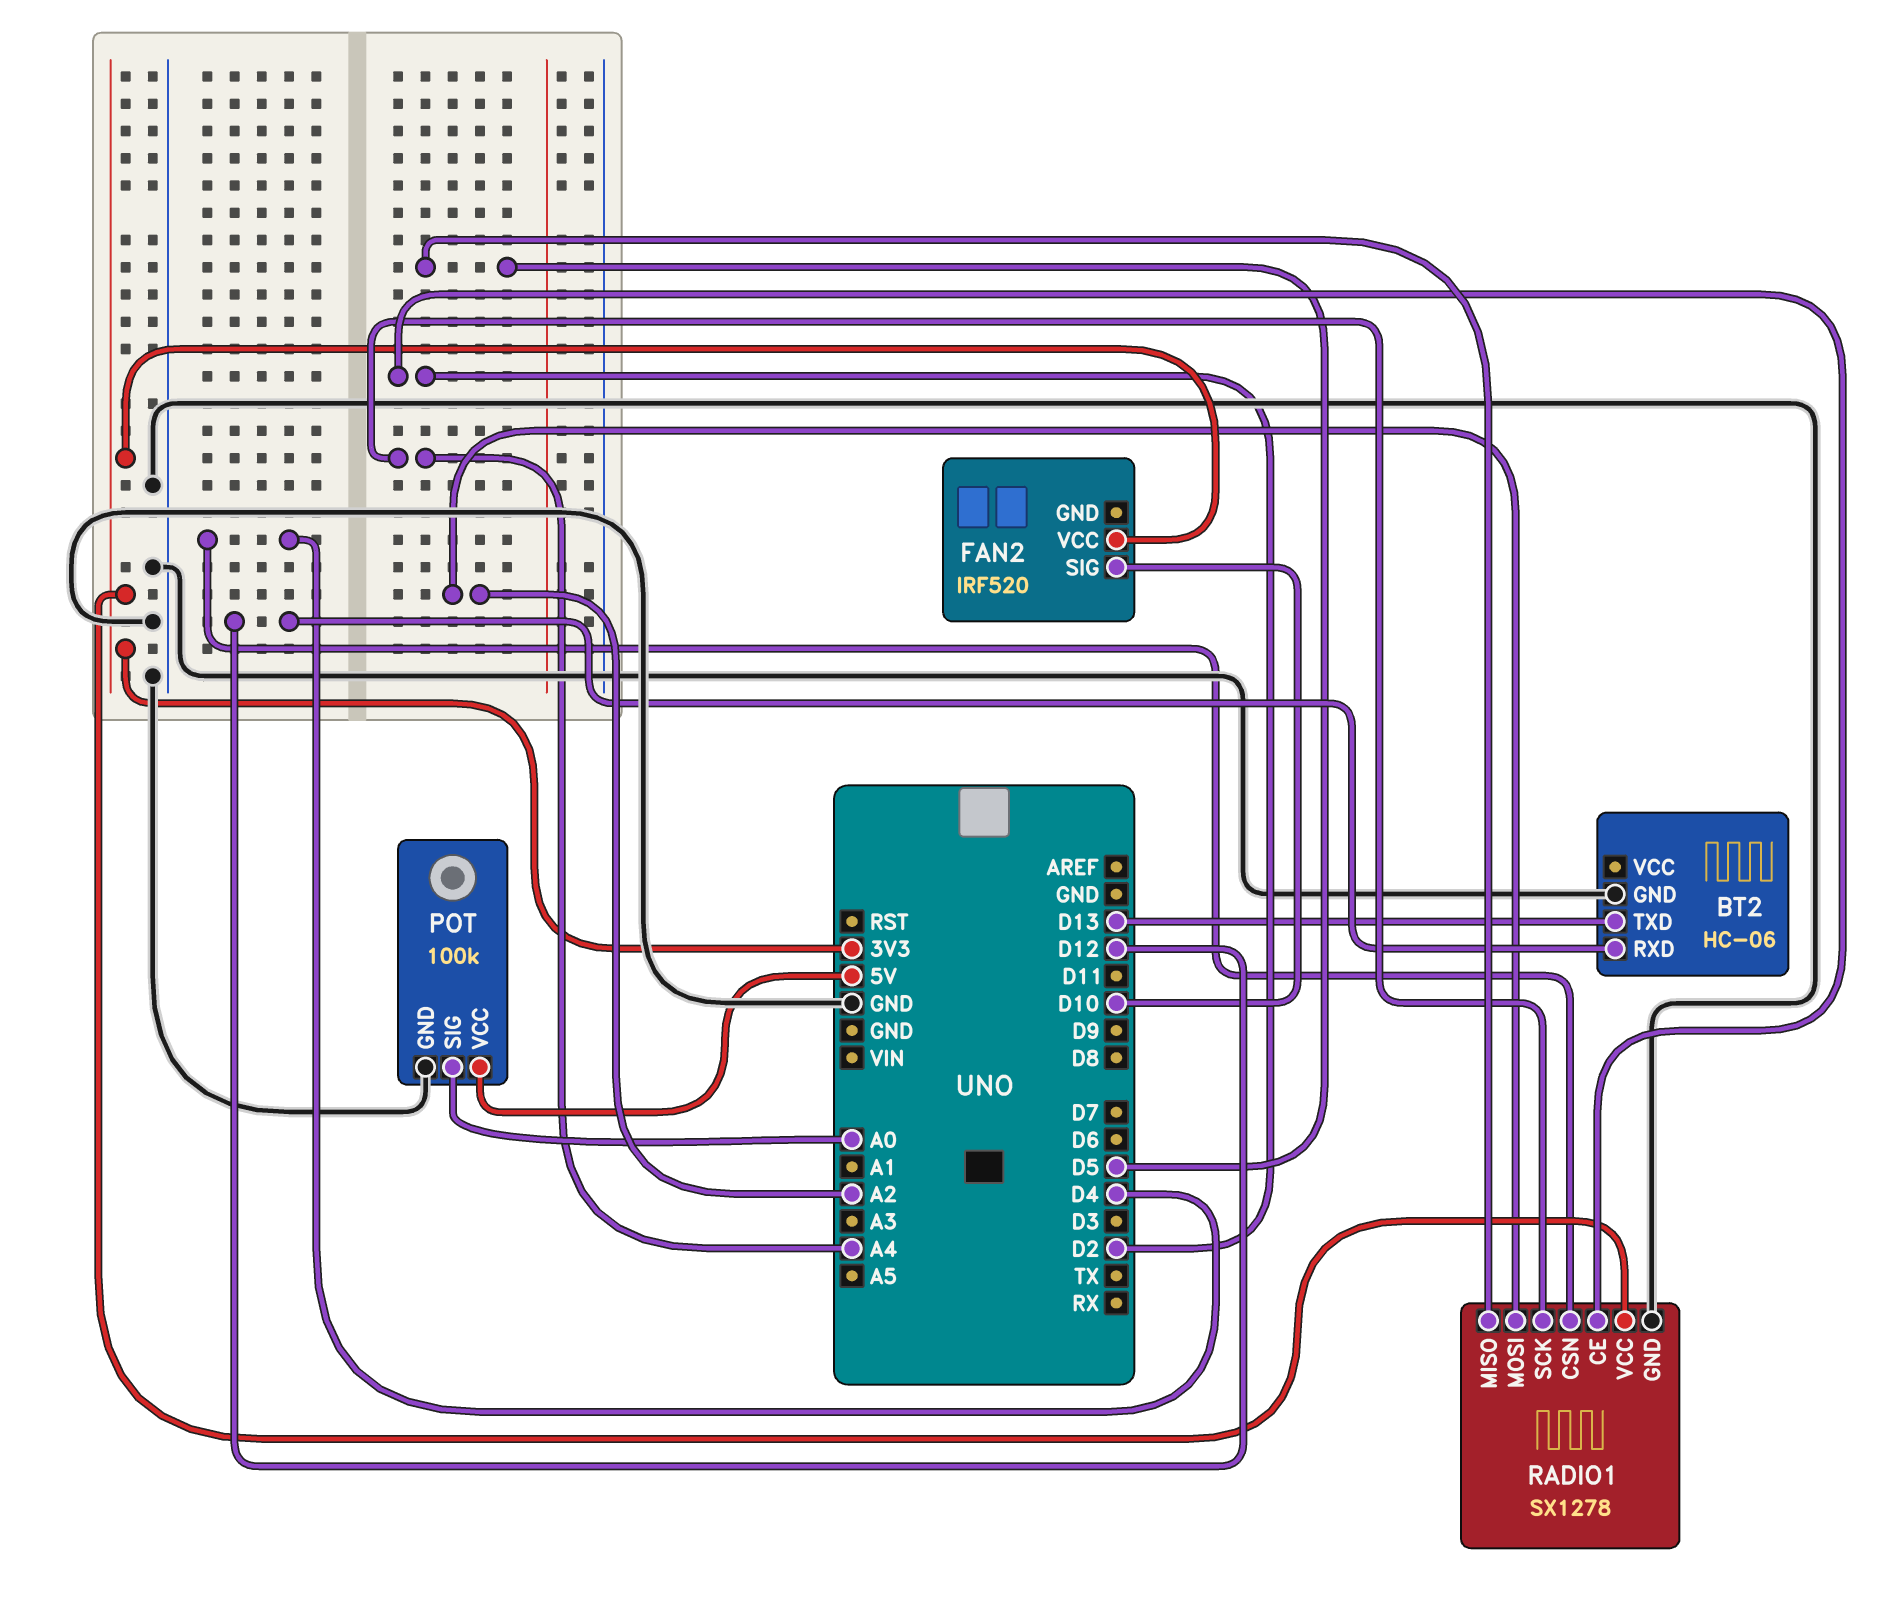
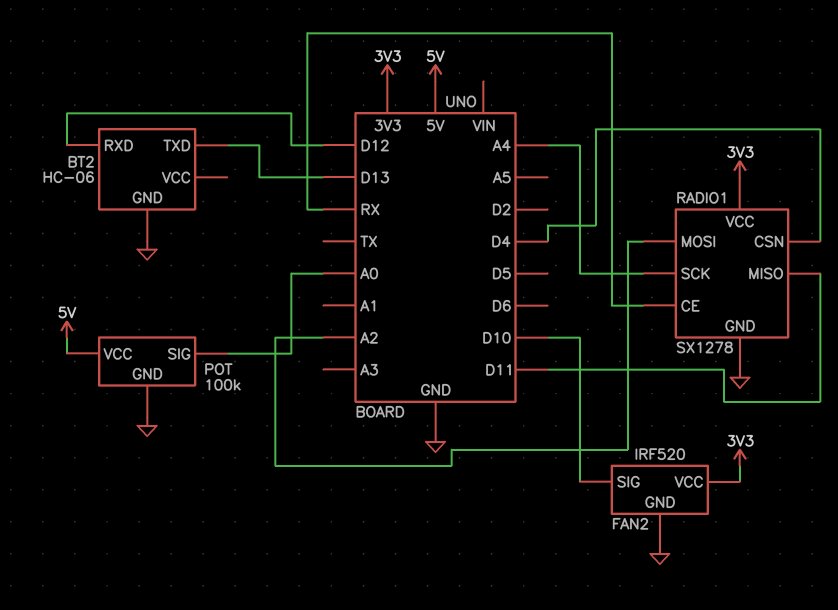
FAN2 pin GND: none -> GND
RADIO1 pin CE: D2 -> RX
RADIO1 pin MISO: D5 -> D11

